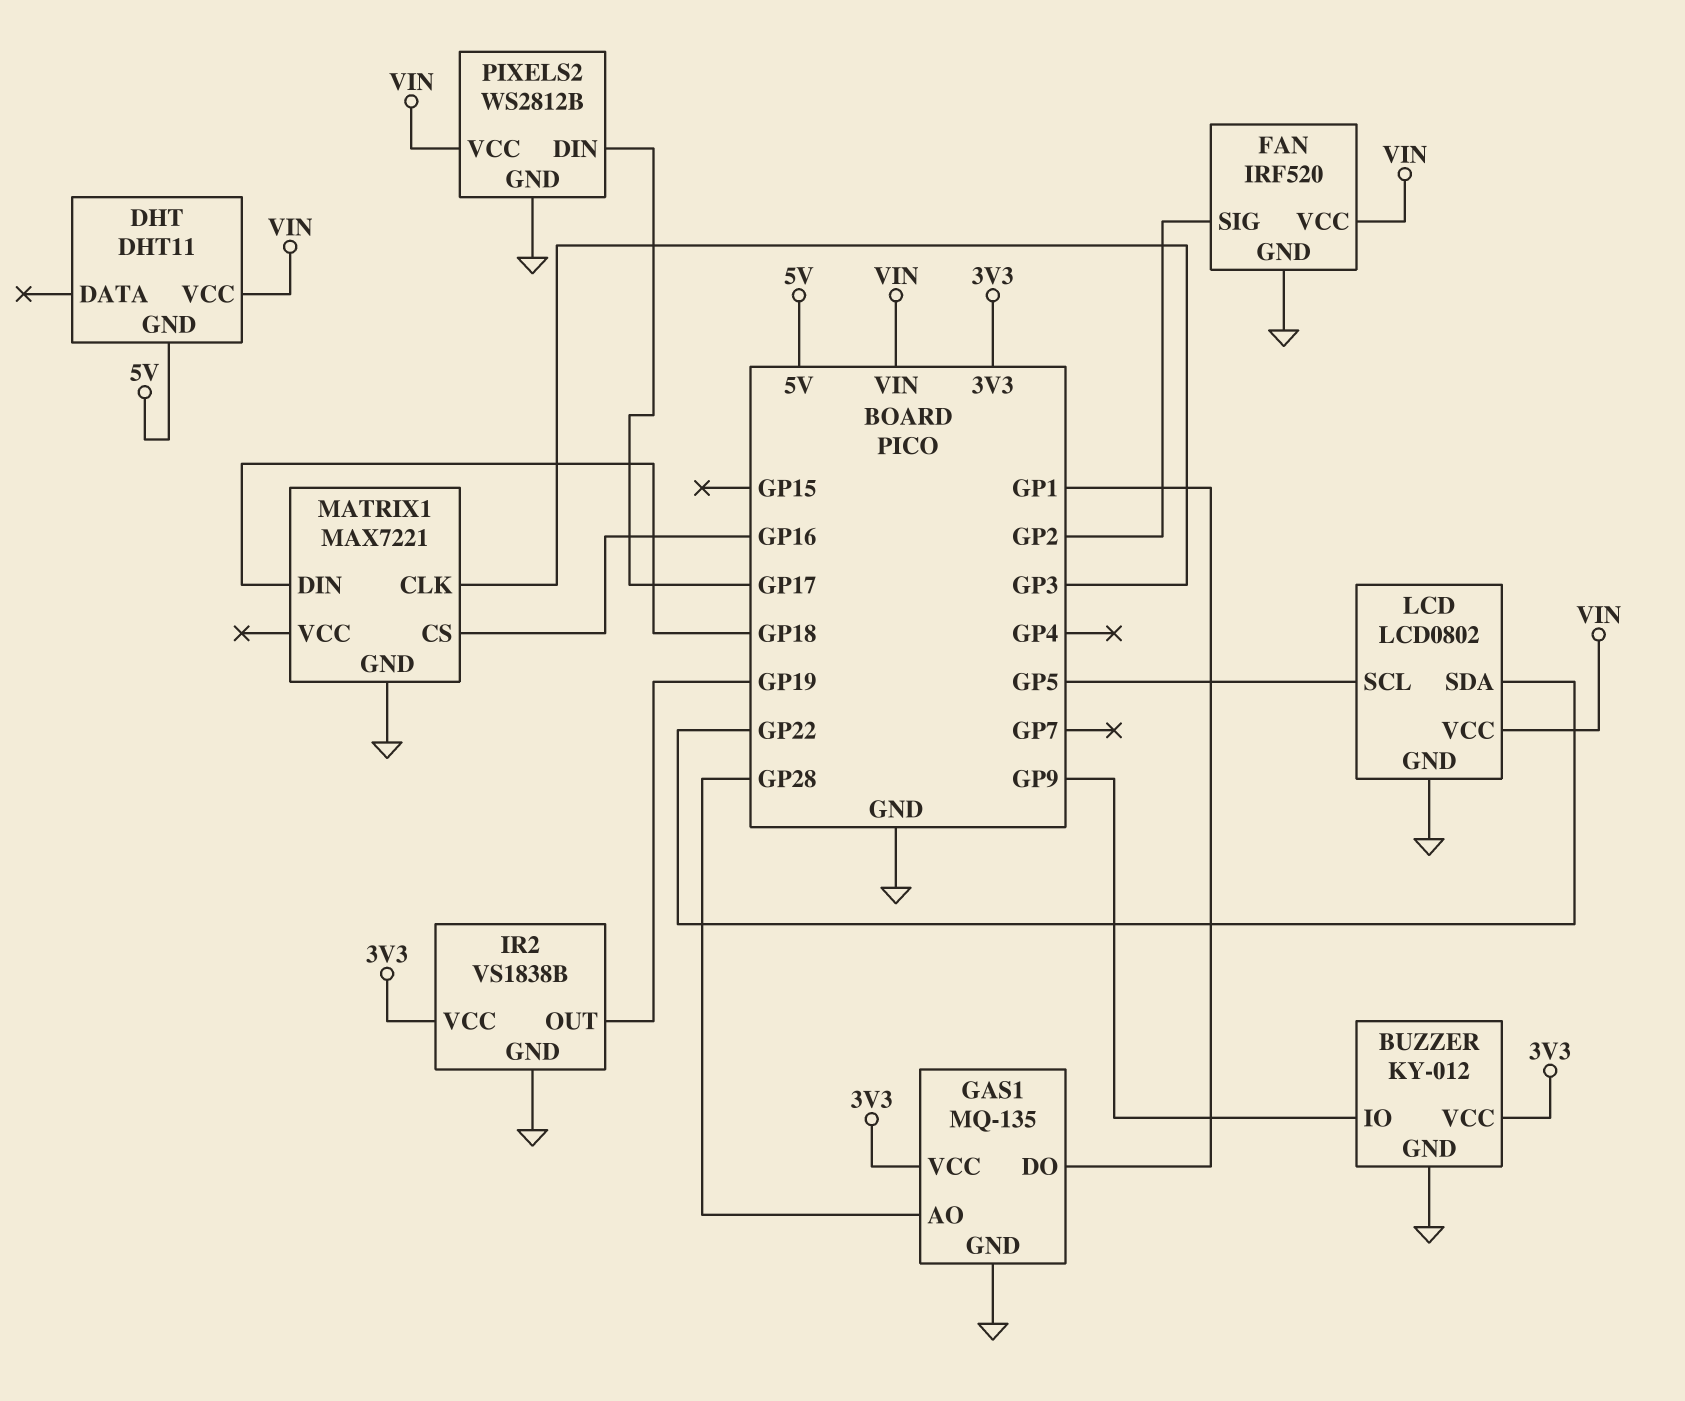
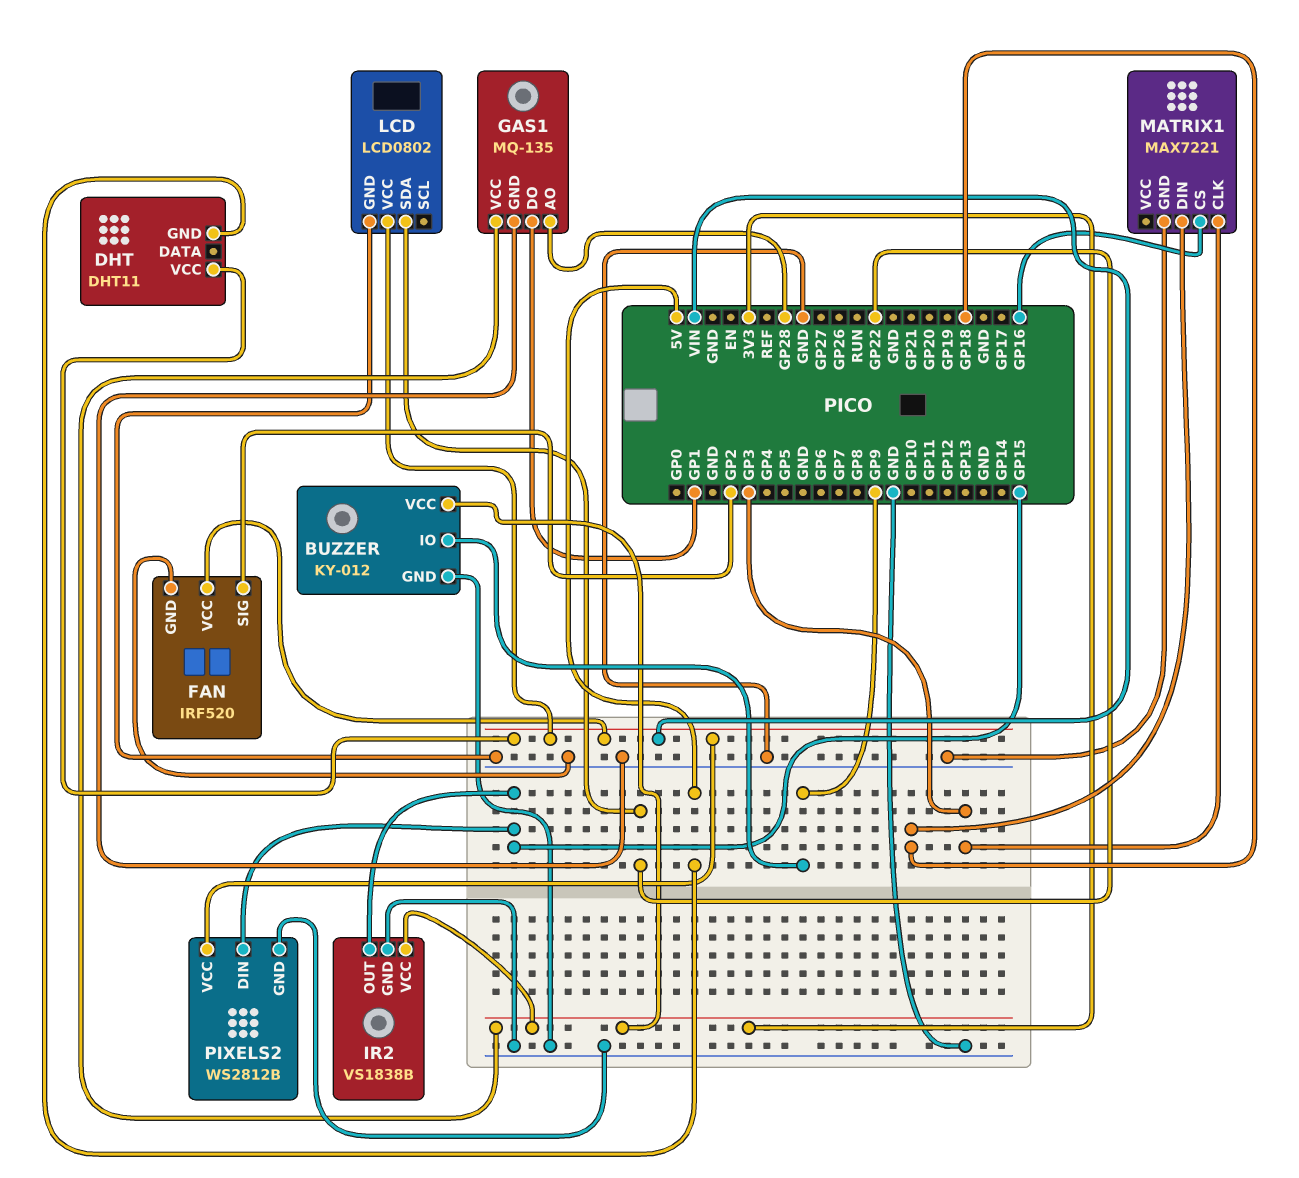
IR2 pin OUT: GP19 -> GP15
LCD pin SCL: GP5 -> none
PIXELS2 pin DIN: GP17 -> GP15

